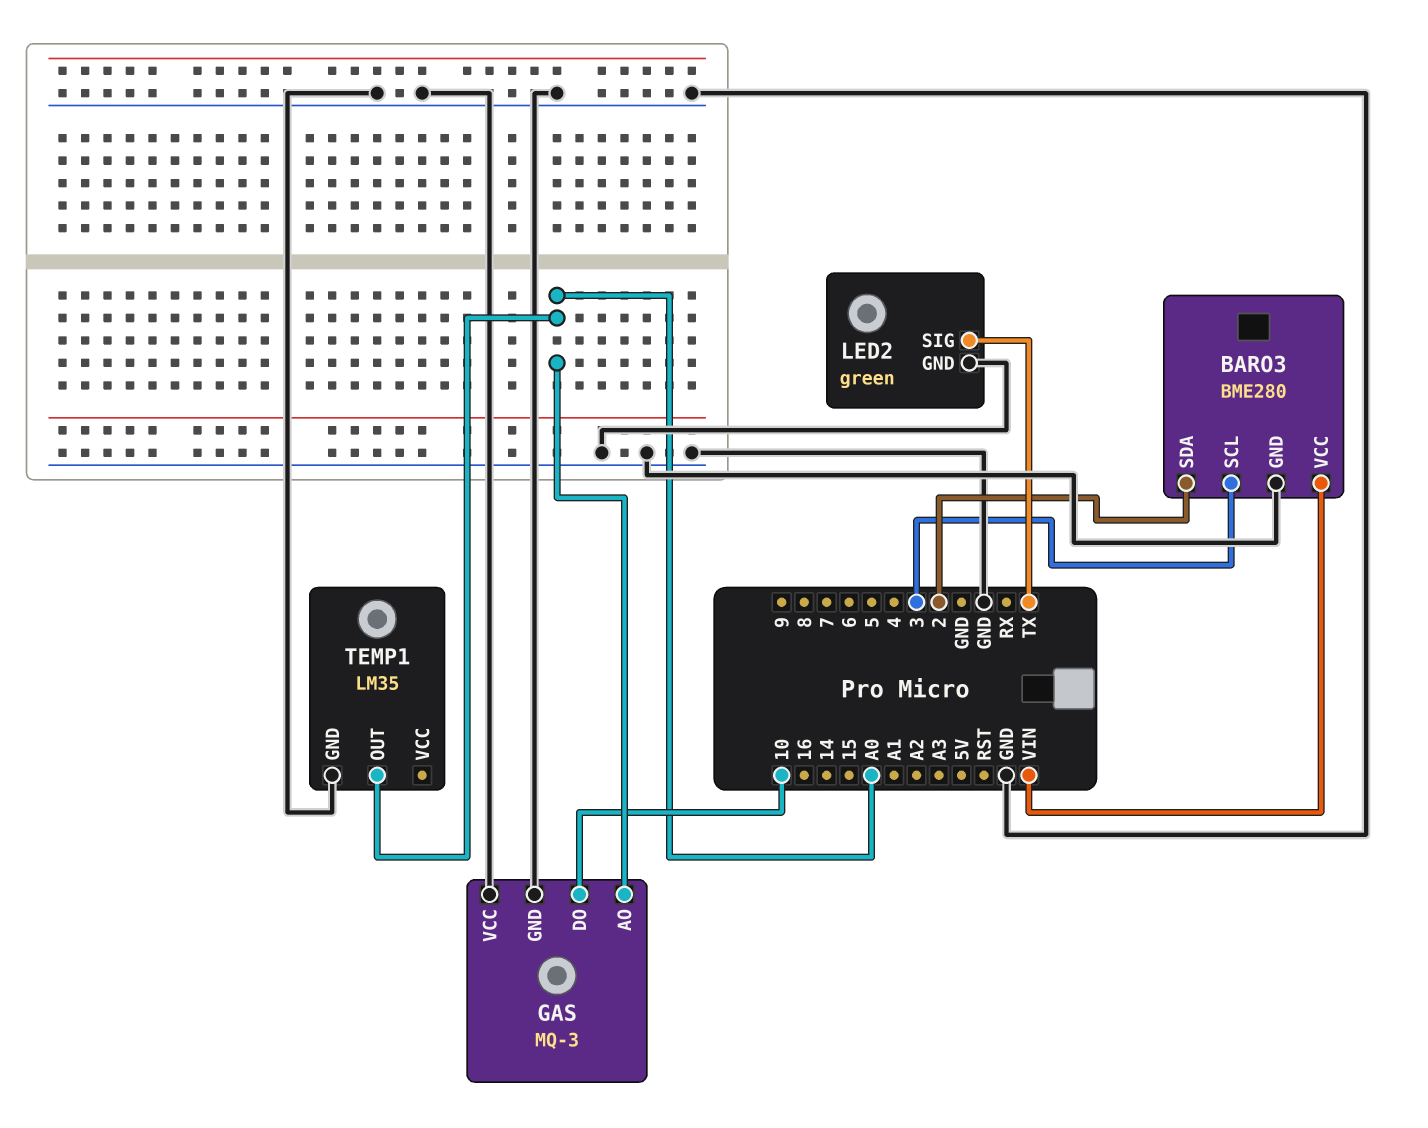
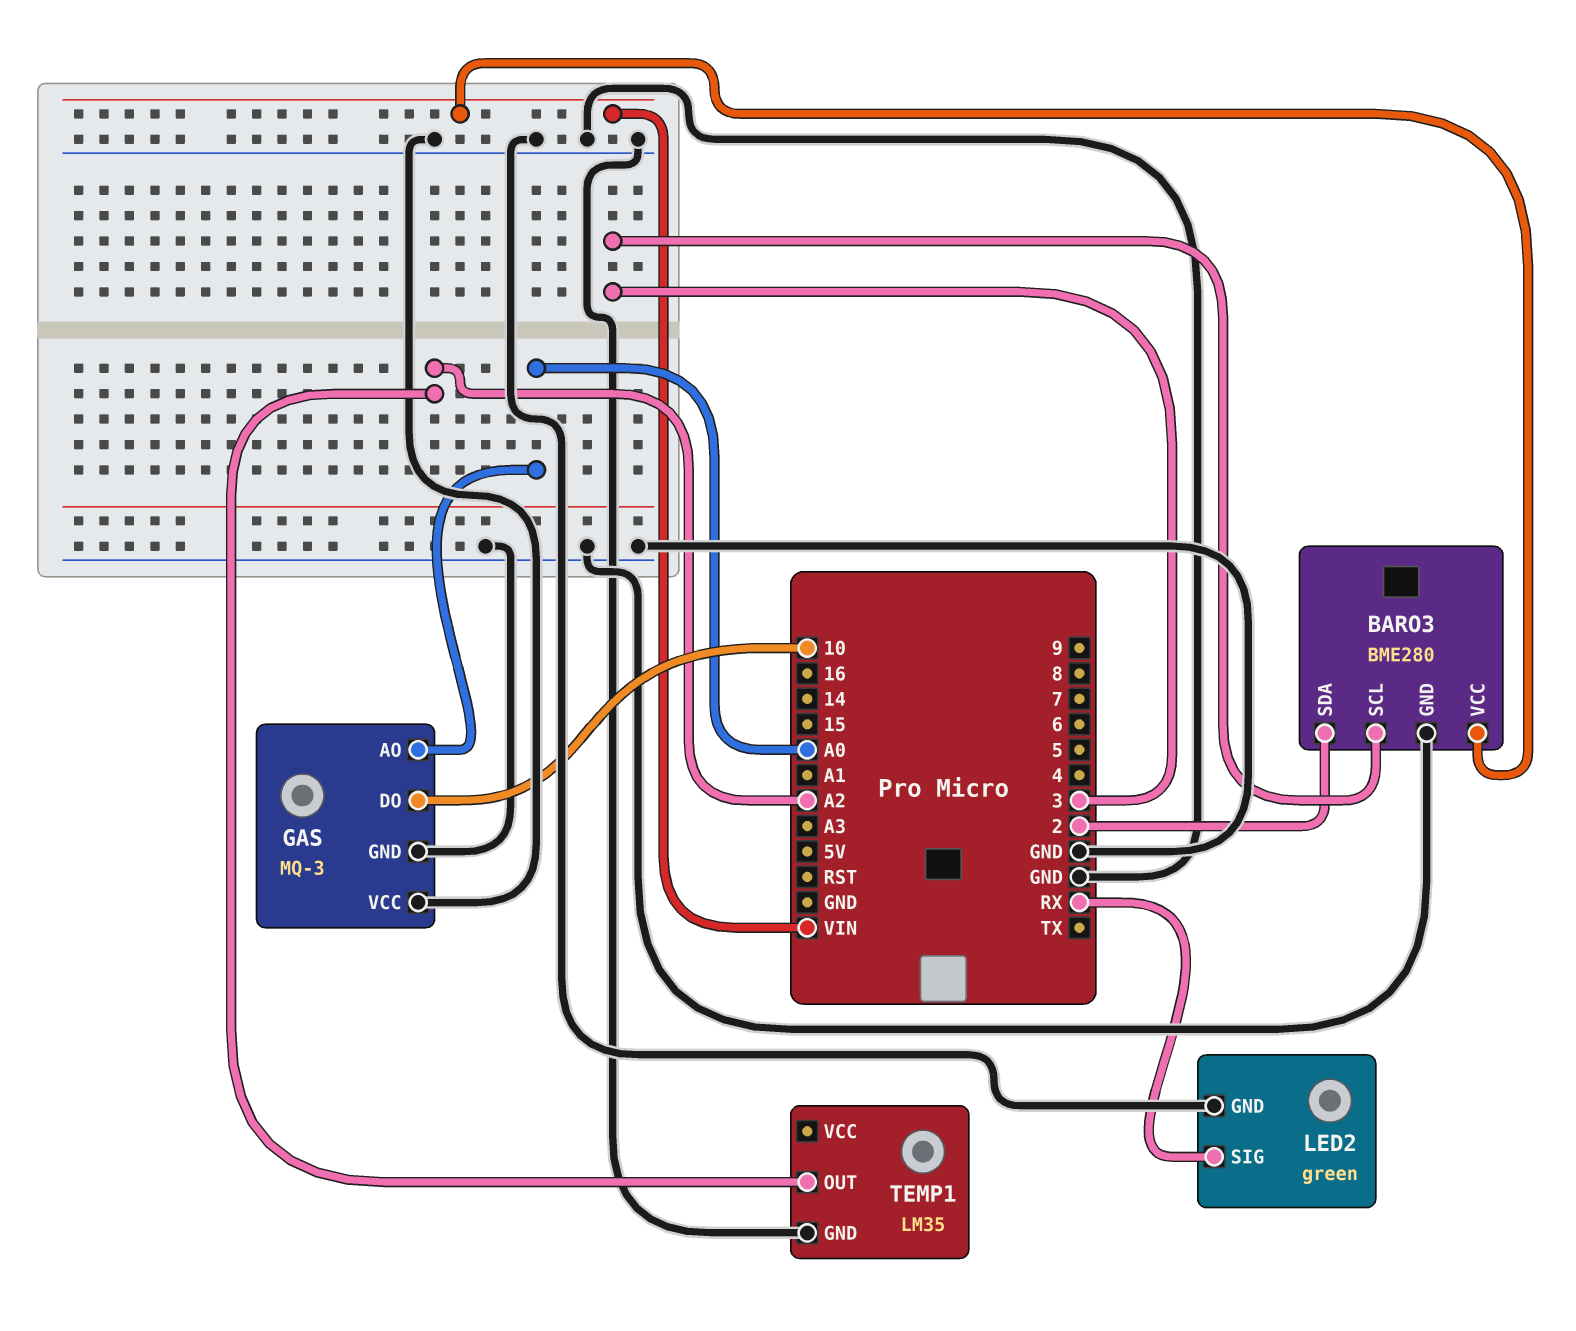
LED2 pin SIG: TX -> RX
TEMP1 pin OUT: A0 -> A2

